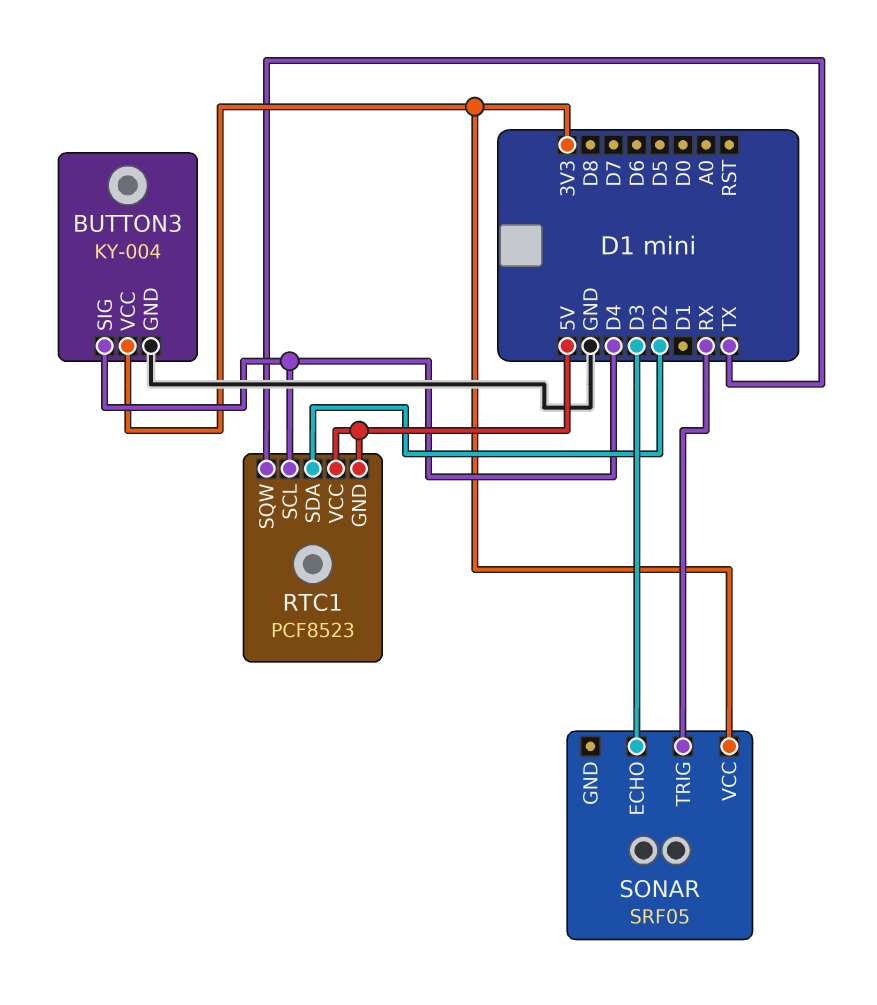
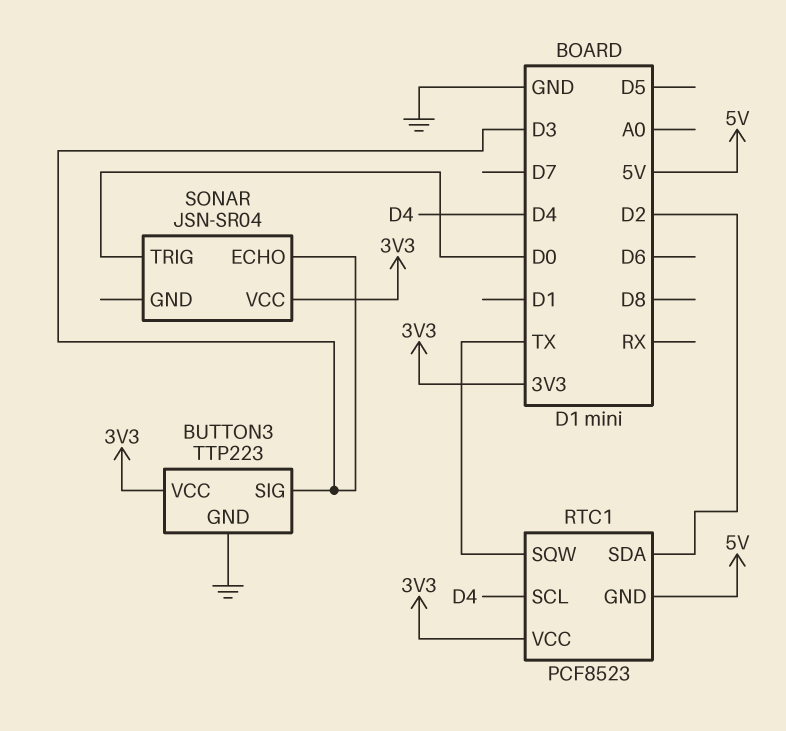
BUTTON3: KY-004 -> TTP223
BUTTON3 pin SIG: D4 -> D3
RTC1 pin VCC: 5V -> 3V3
SONAR: SRF05 -> JSN-SR04
SONAR pin TRIG: RX -> D0

